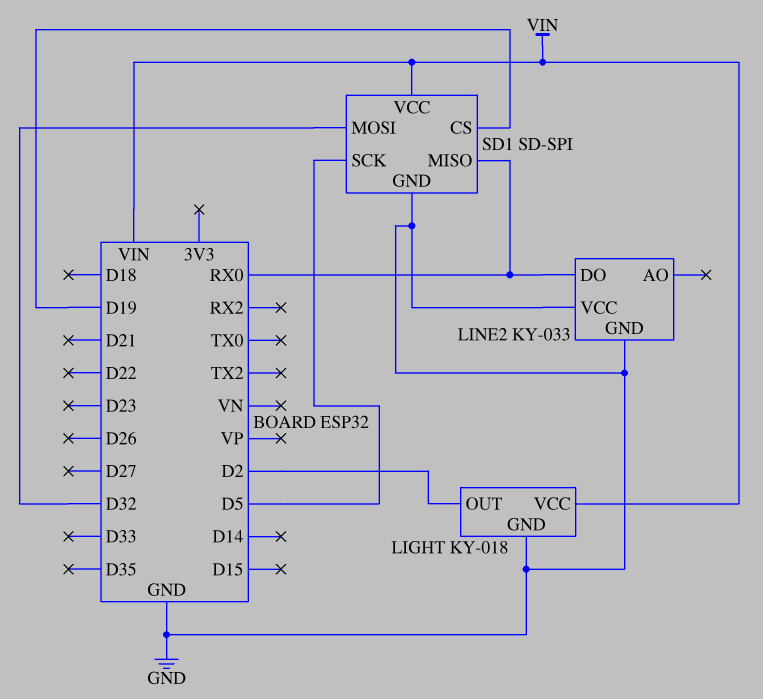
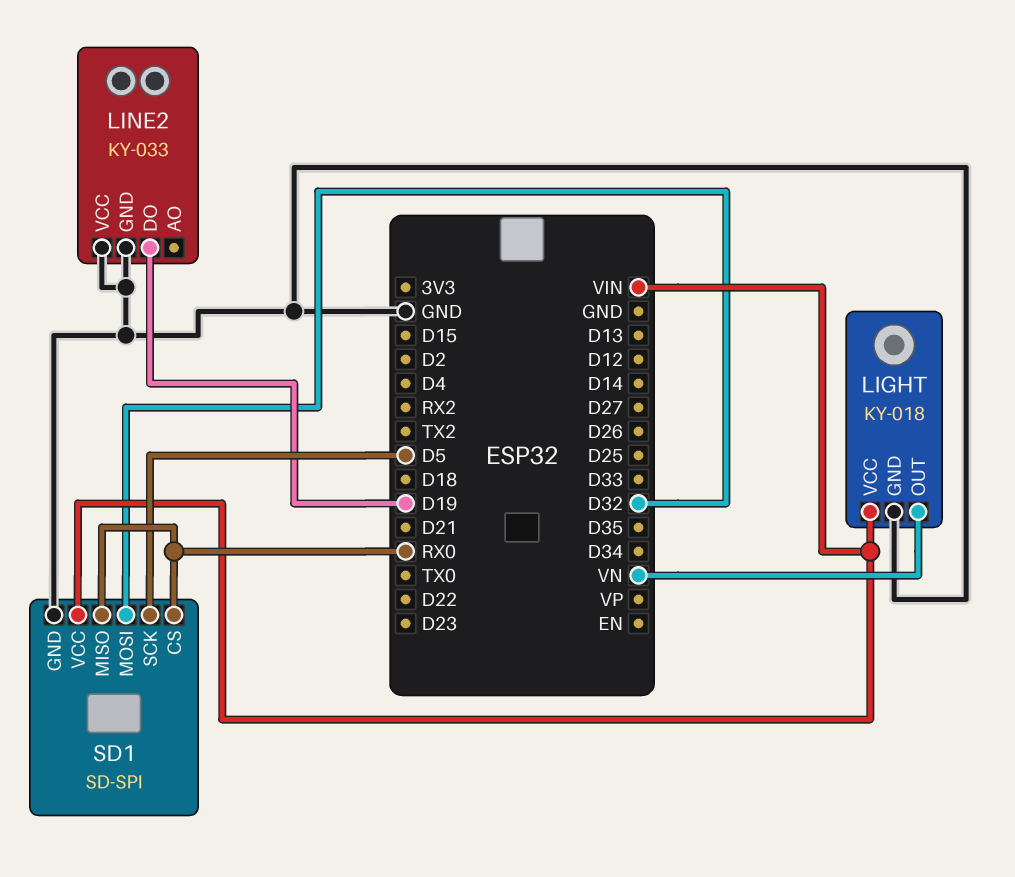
LIGHT pin OUT: D2 -> VN
LINE2 pin DO: RX0 -> D19
SD1 pin CS: D19 -> RX0

